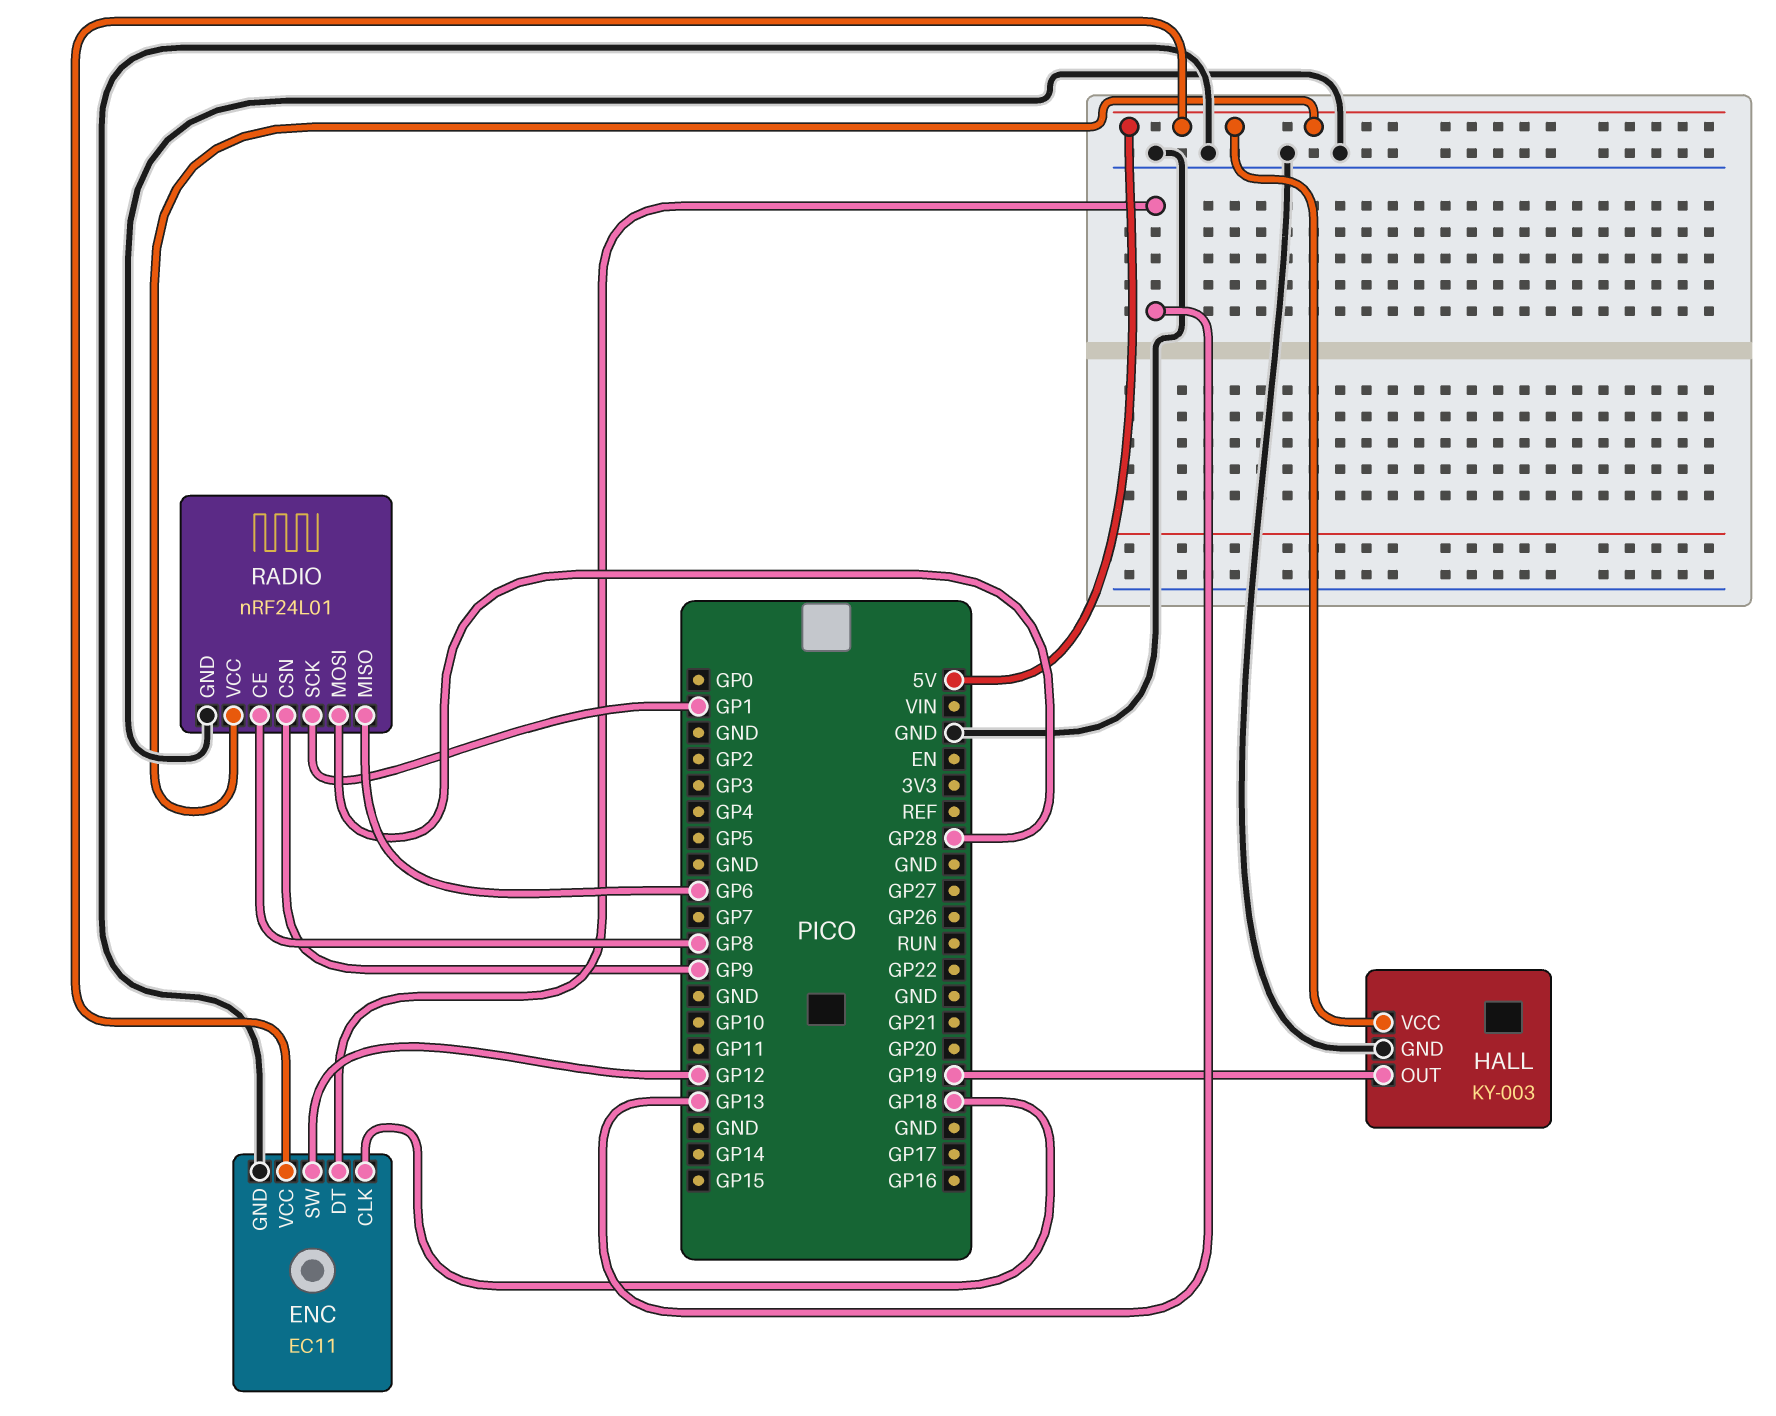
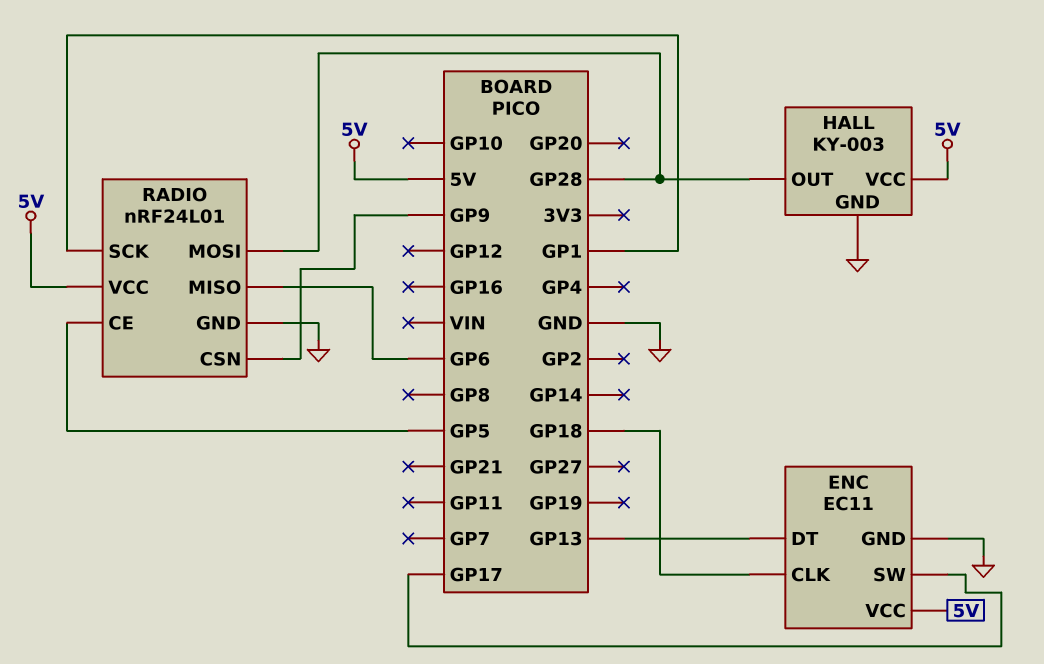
ENC pin SW: GP12 -> GP17
HALL pin OUT: GP19 -> GP28
RADIO pin CE: GP8 -> GP5

